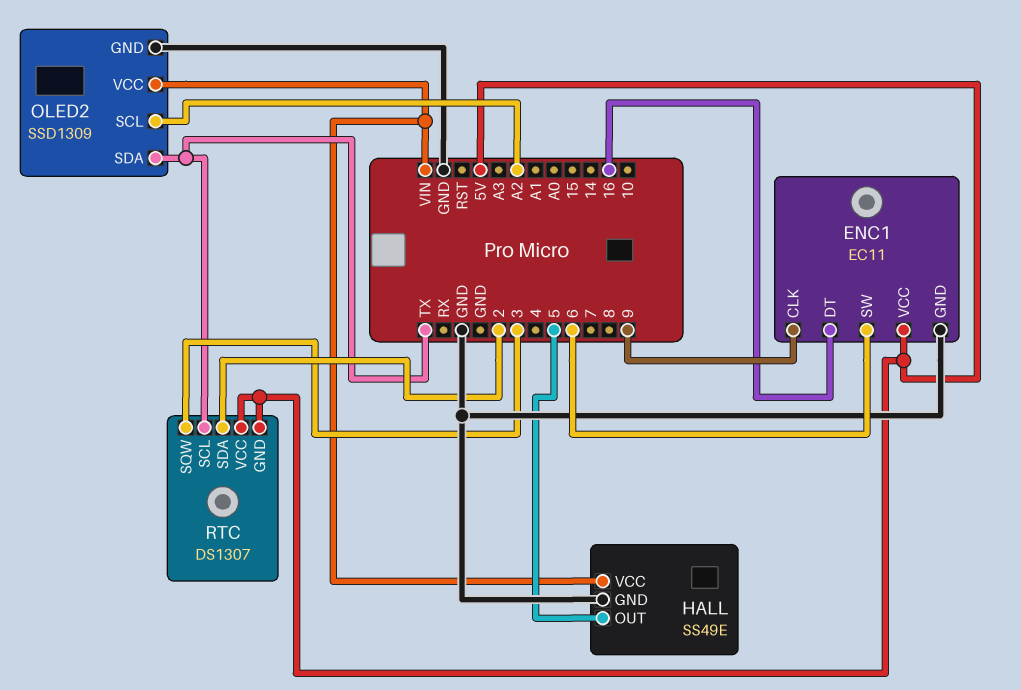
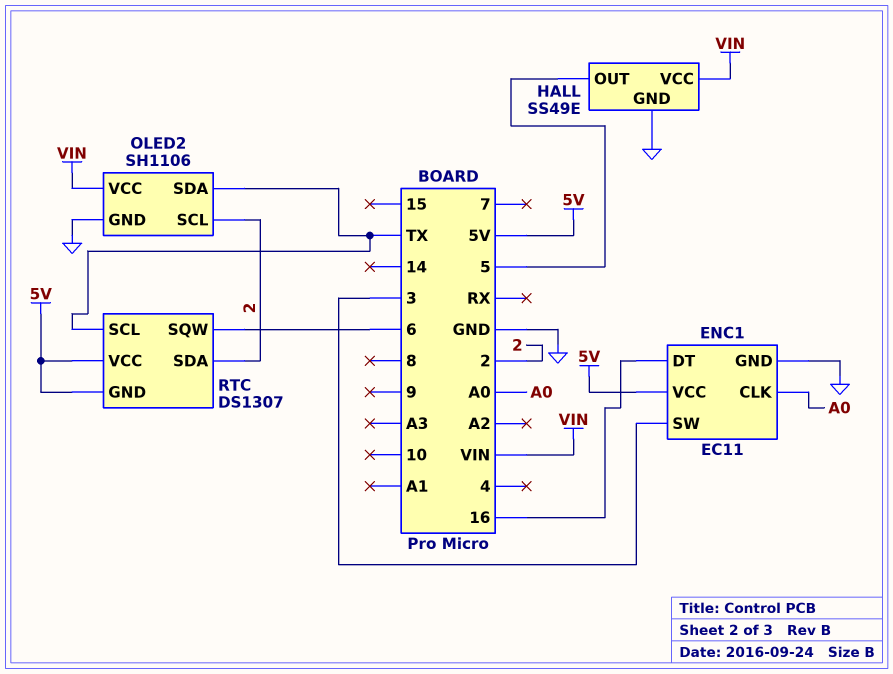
ENC1 pin CLK: 9 -> A0
ENC1 pin SW: 6 -> 3
OLED2: SSD1309 -> SH1106
OLED2 pin SCL: A2 -> 2
RTC pin SQW: 3 -> 6

